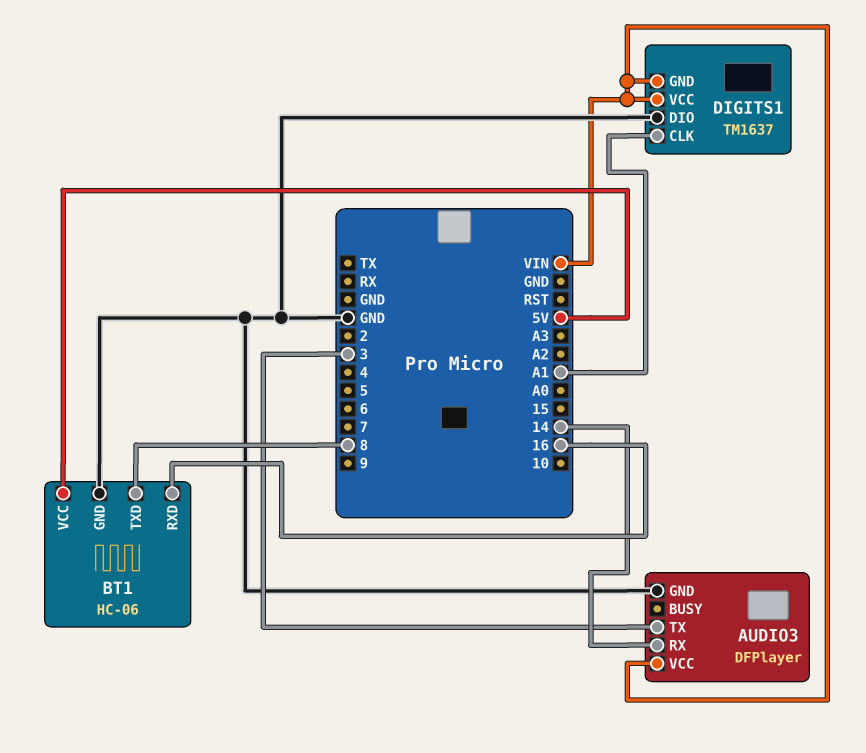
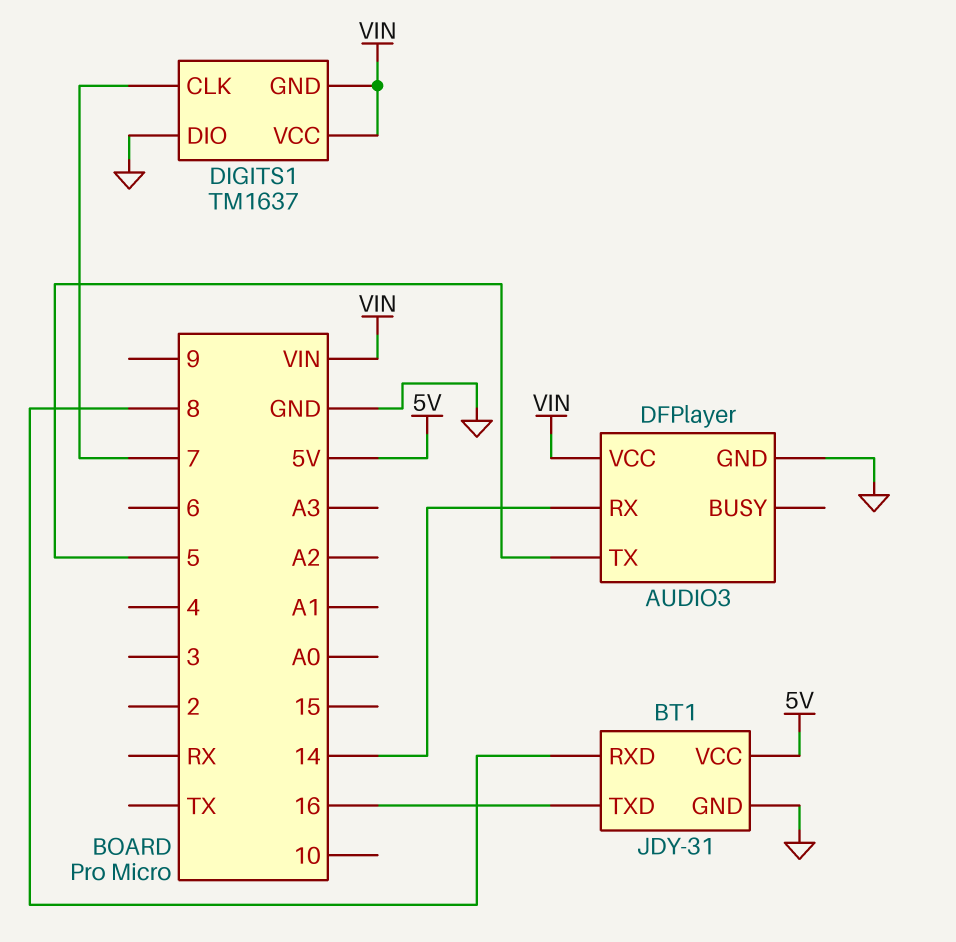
AUDIO3 pin TX: 3 -> 5
BT1: HC-06 -> JDY-31
BT1 pin RXD: 16 -> 8
BT1 pin TXD: 8 -> 16
DIGITS1 pin CLK: A1 -> 7

